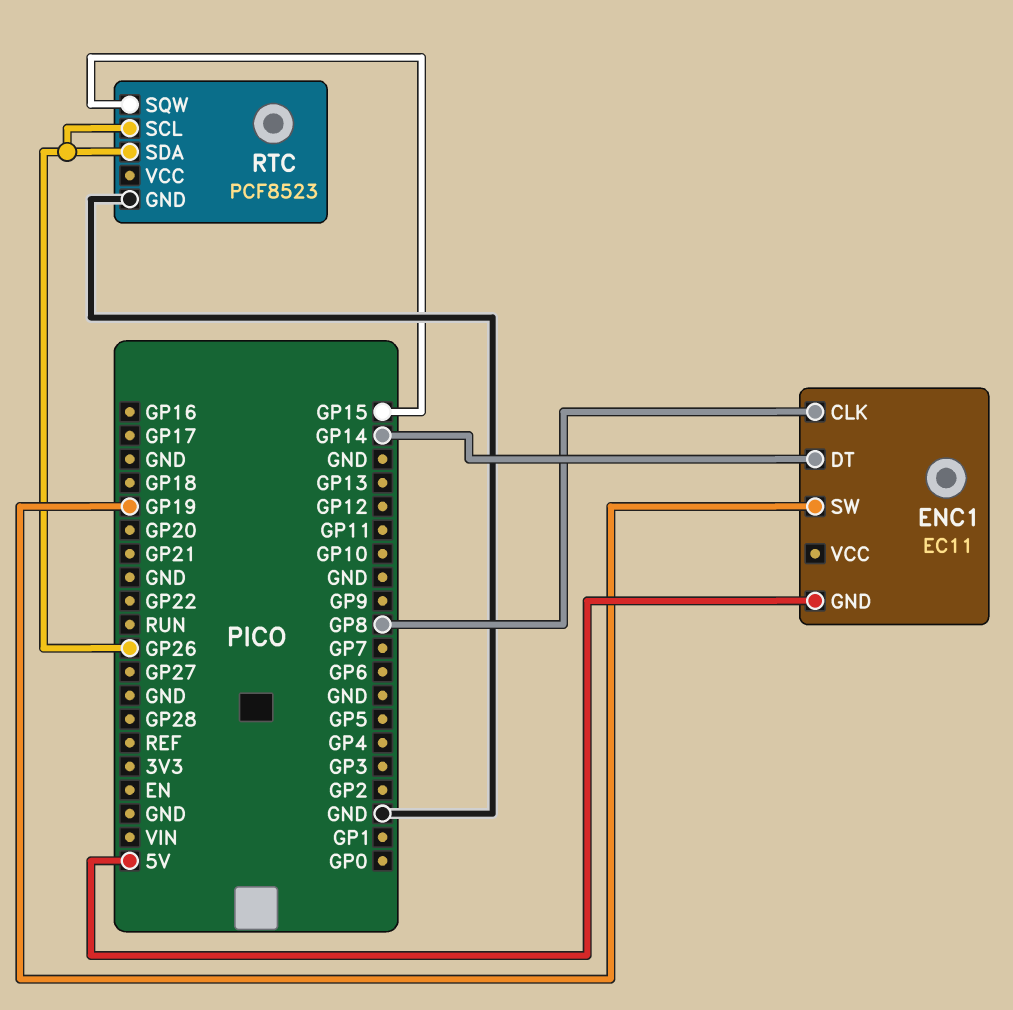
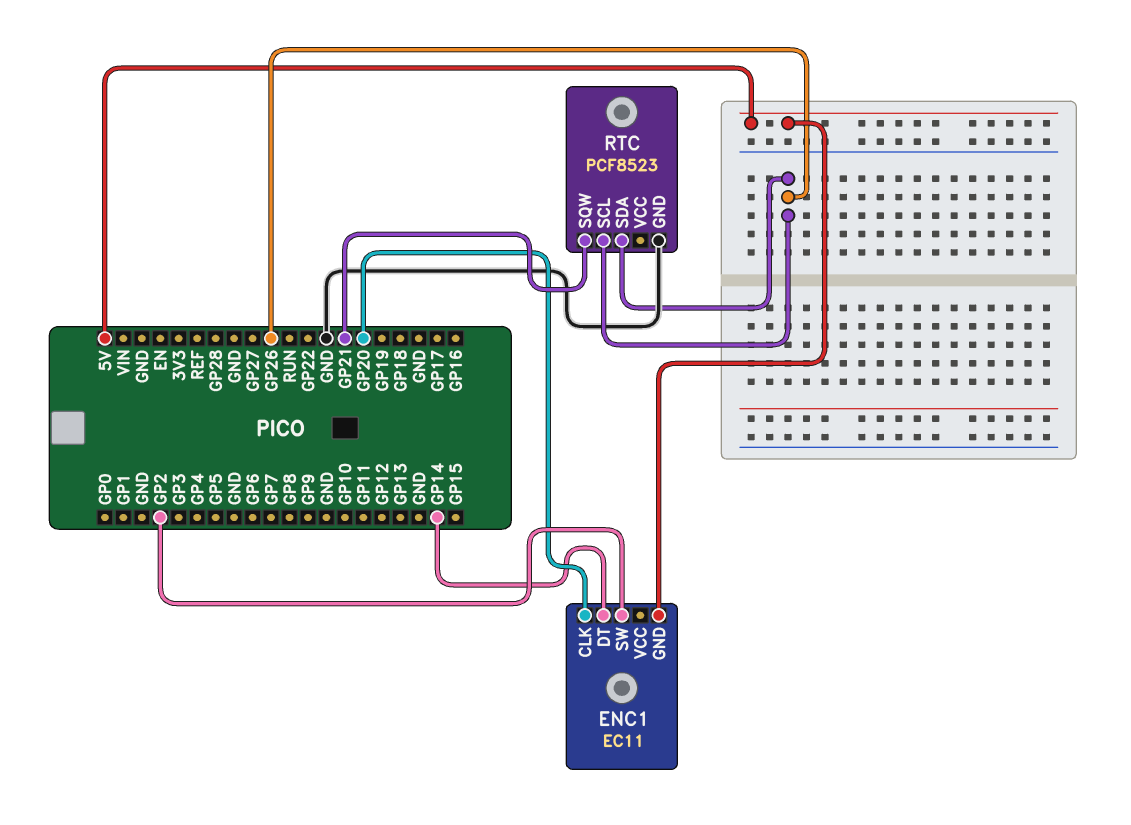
ENC1 pin CLK: GP8 -> GP20
ENC1 pin SW: GP19 -> GP2
RTC pin SQW: GP15 -> GP21

